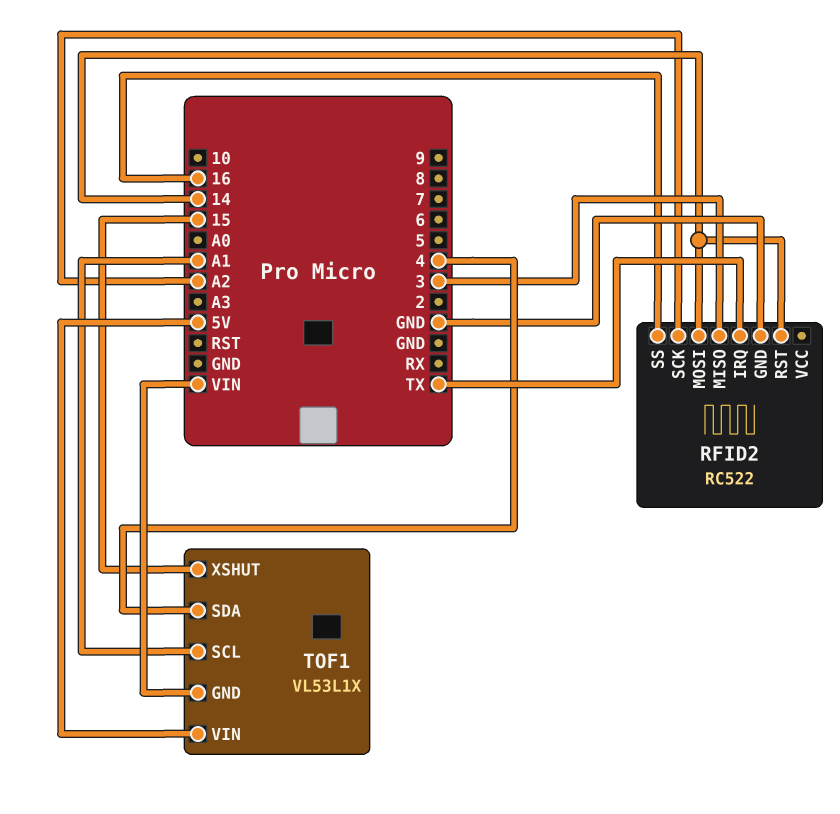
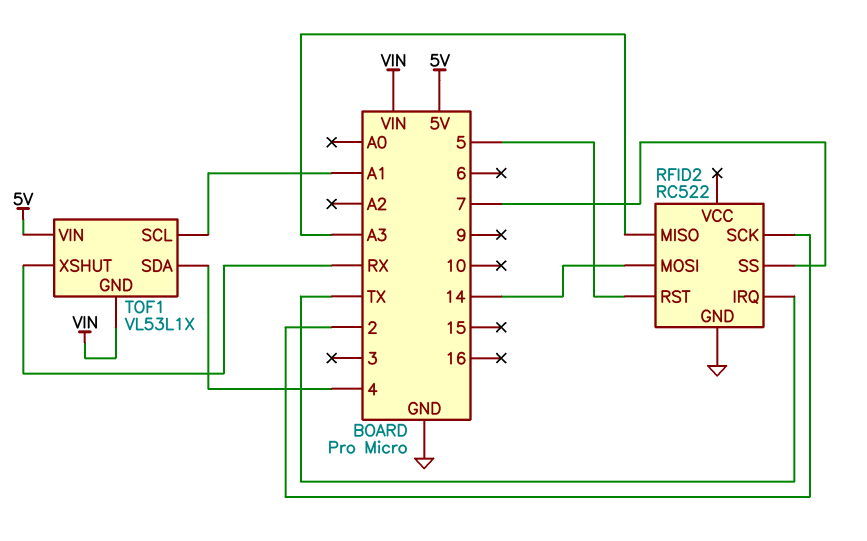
RFID2 pin MISO: 3 -> A3
RFID2 pin RST: 14 -> 5
RFID2 pin SCK: A2 -> 2
RFID2 pin SS: 16 -> 7
TOF1 pin XSHUT: 15 -> RX

